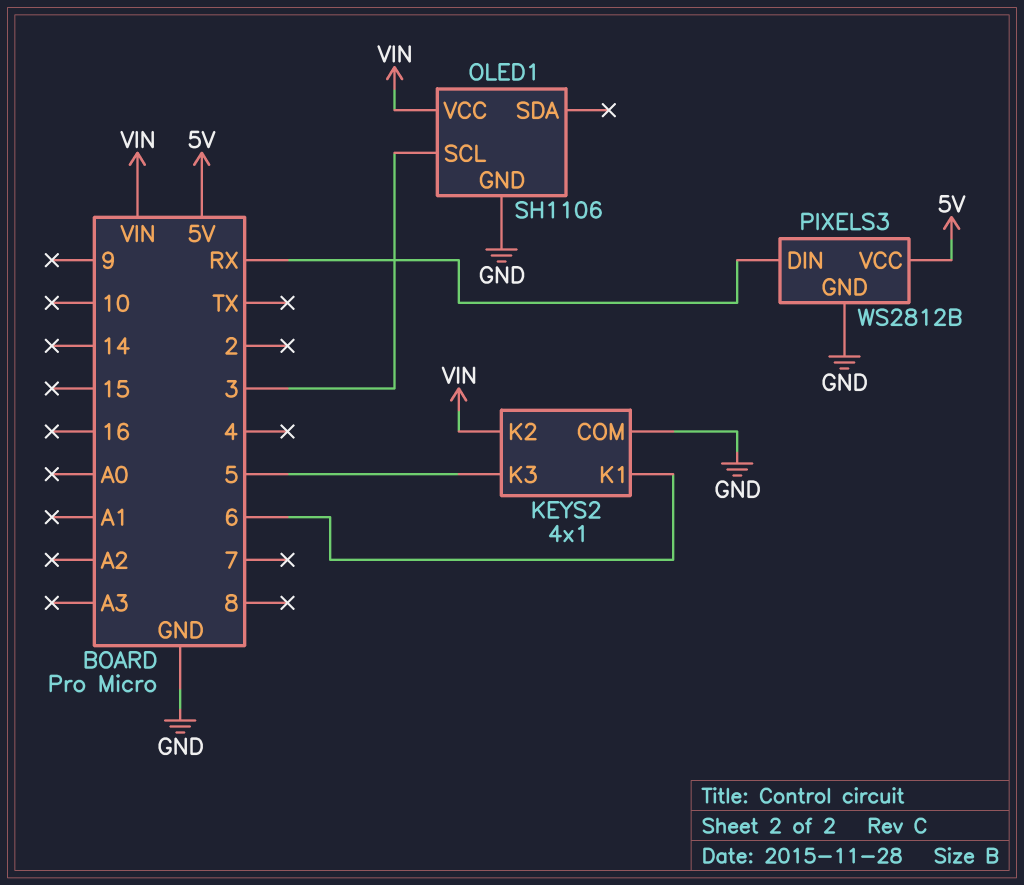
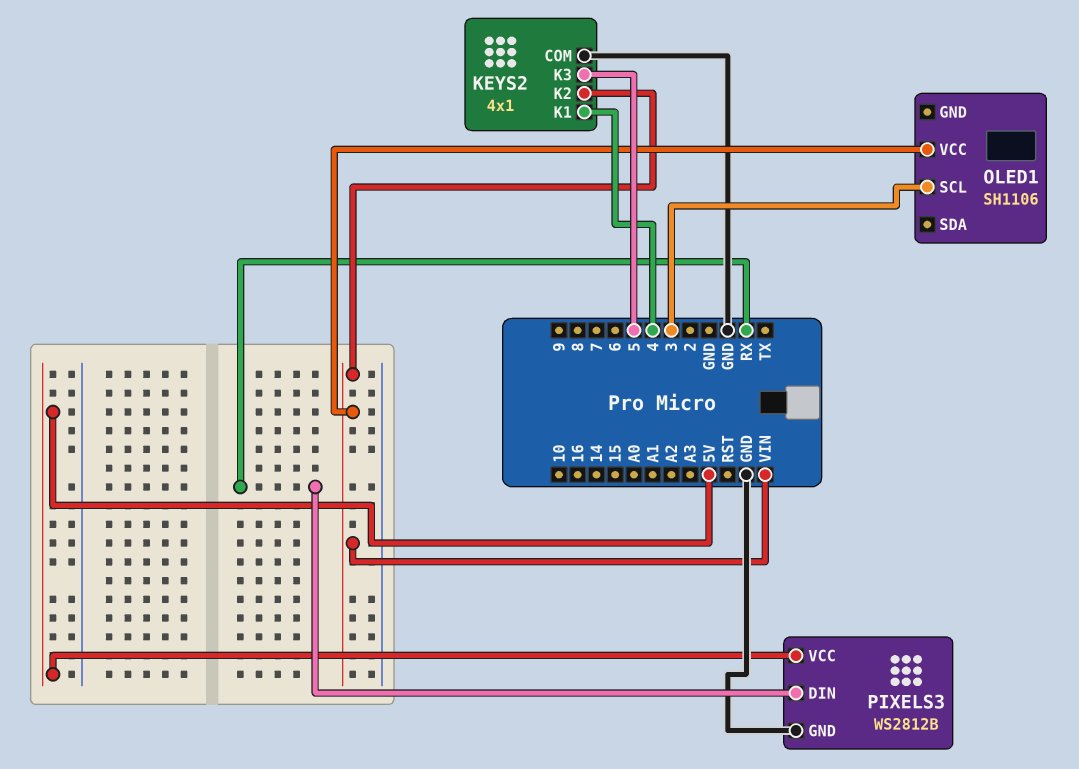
KEYS2 pin K1: 6 -> 4
OLED1 pin GND: GND -> none

